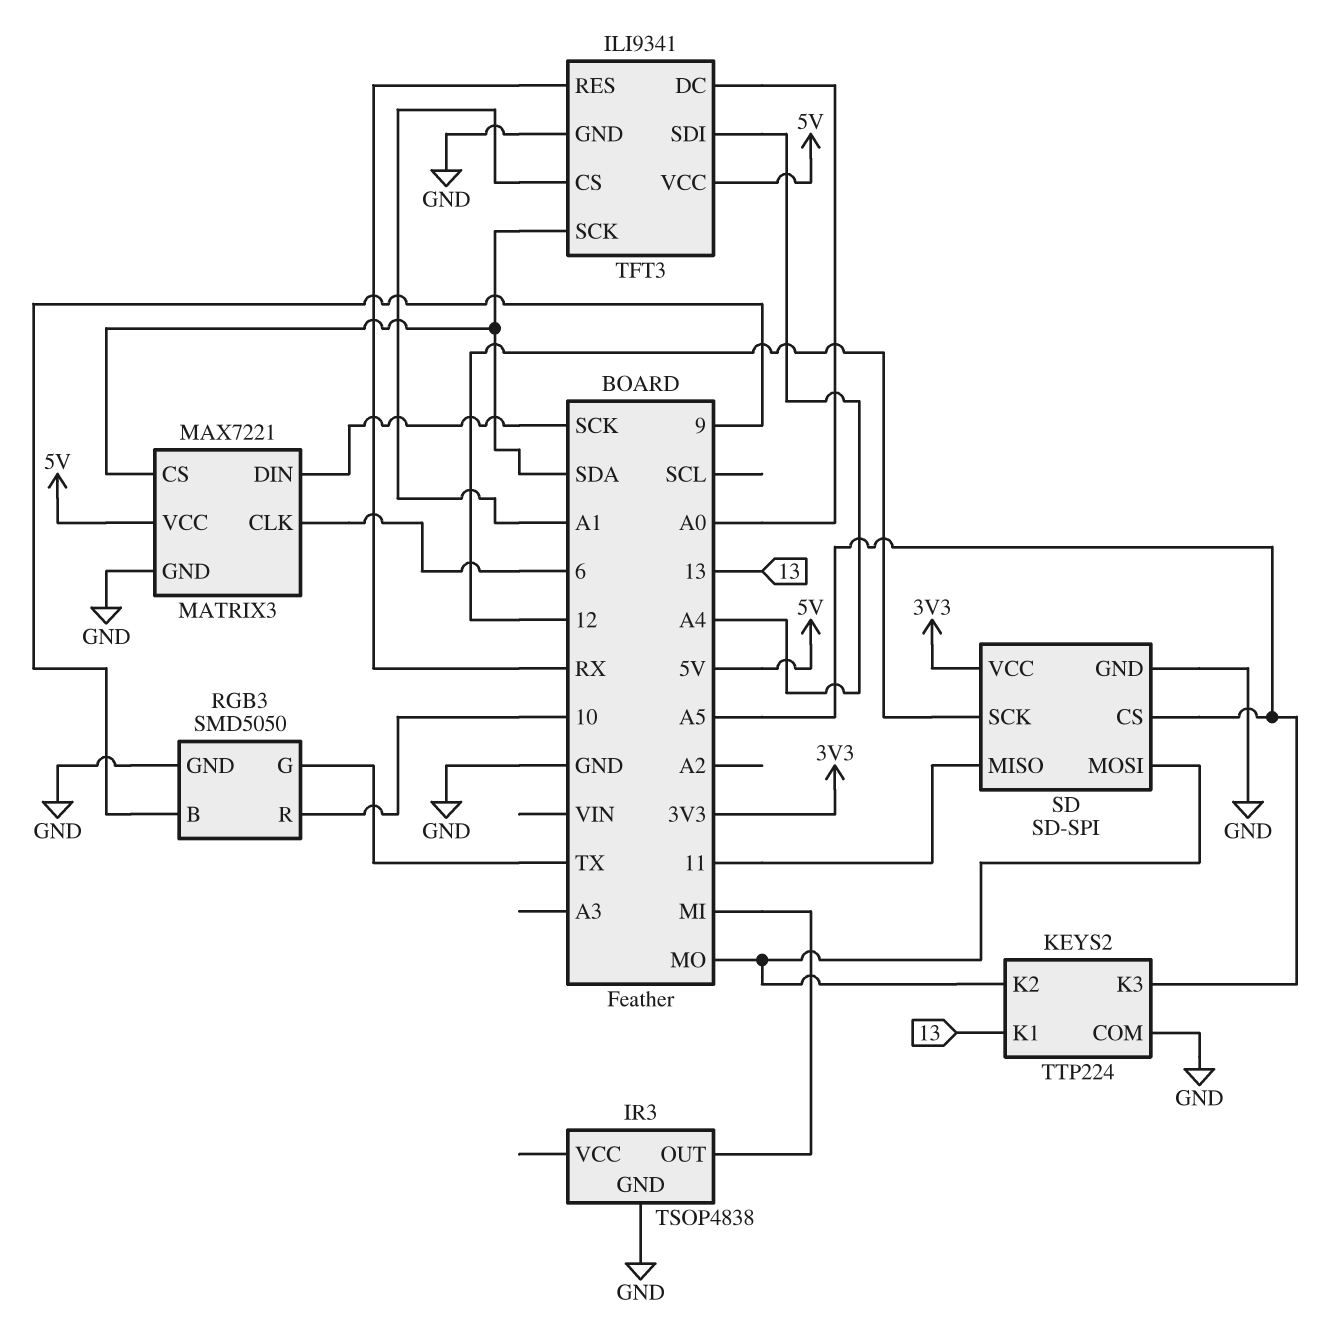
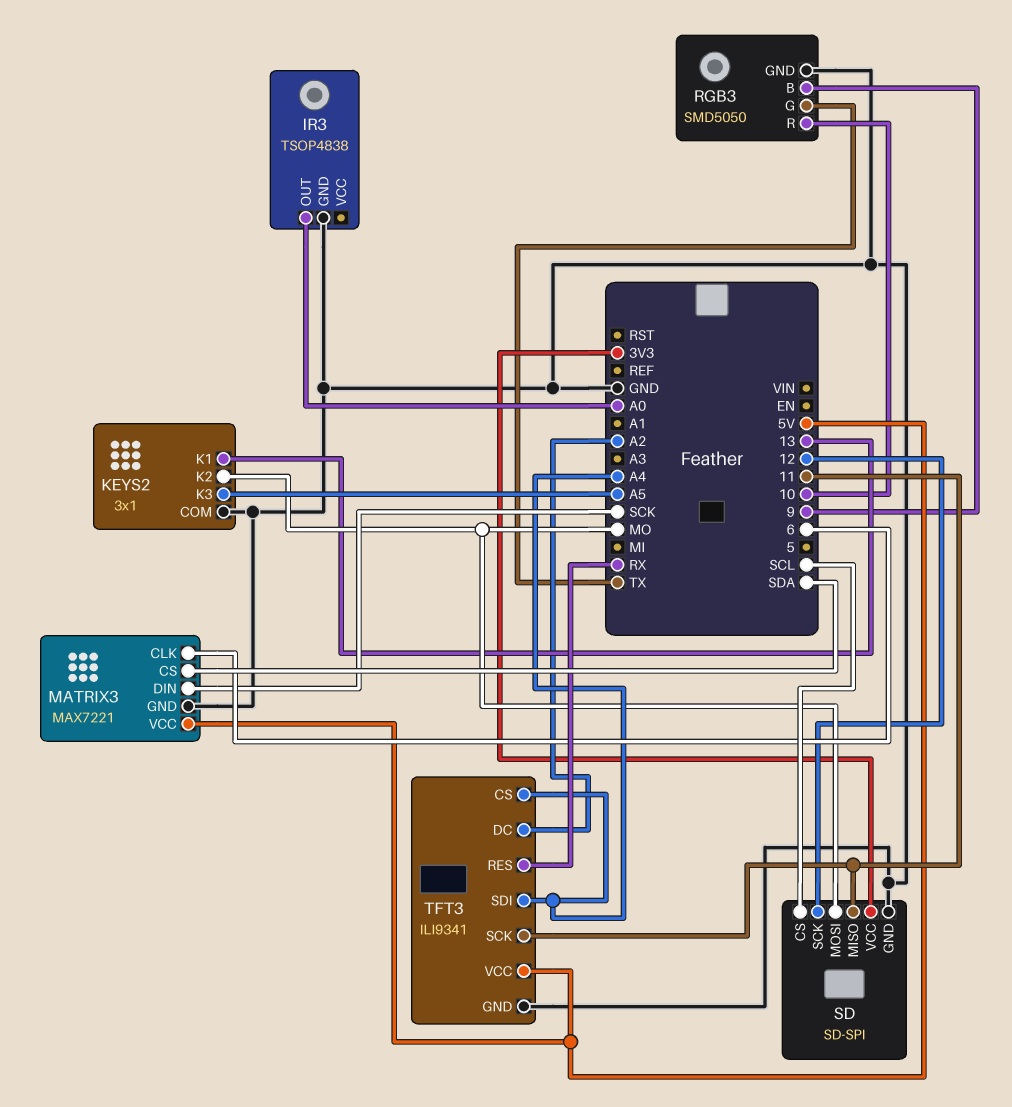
IR3 pin OUT: MI -> A0
KEYS2: TTP224 -> 3x1
SD pin CS: A5 -> SCL
TFT3 pin CS: A1 -> A4
TFT3 pin DC: A0 -> A2
TFT3 pin SCK: SDA -> 11

